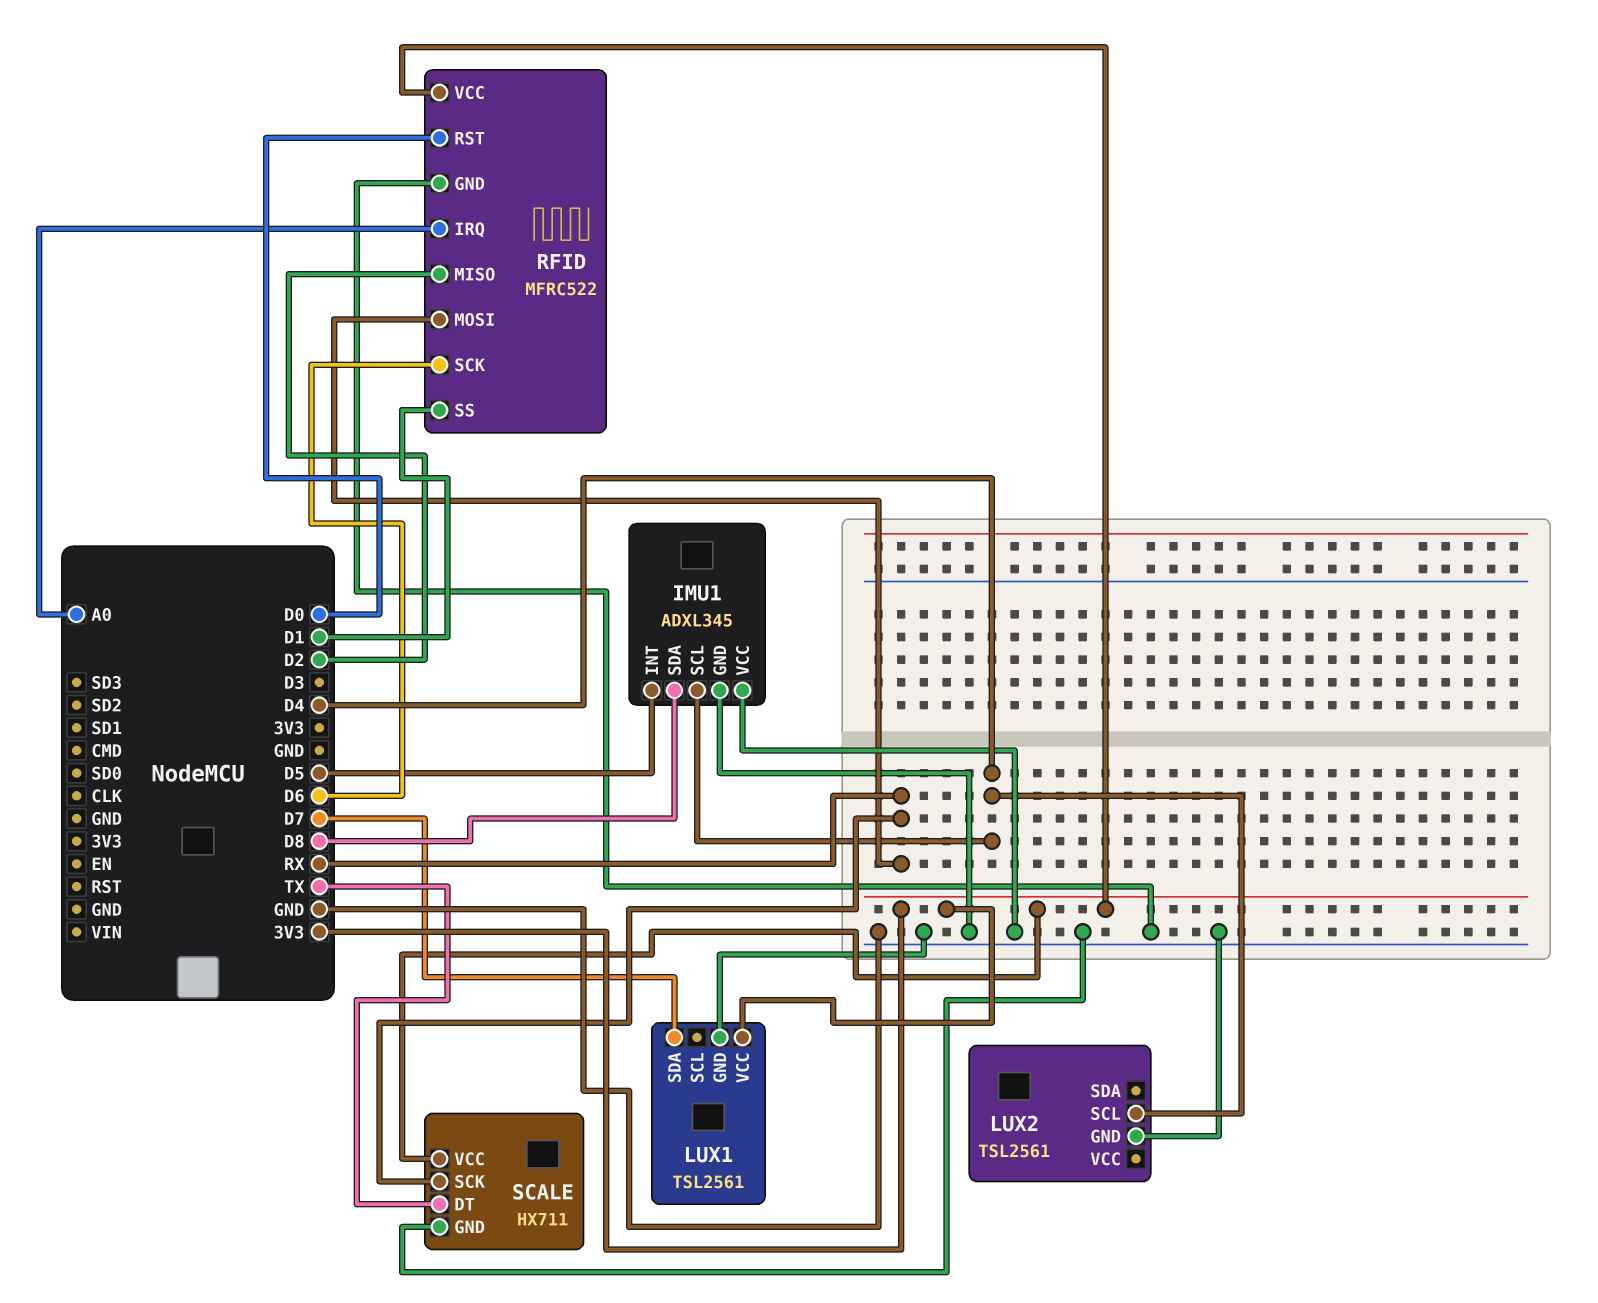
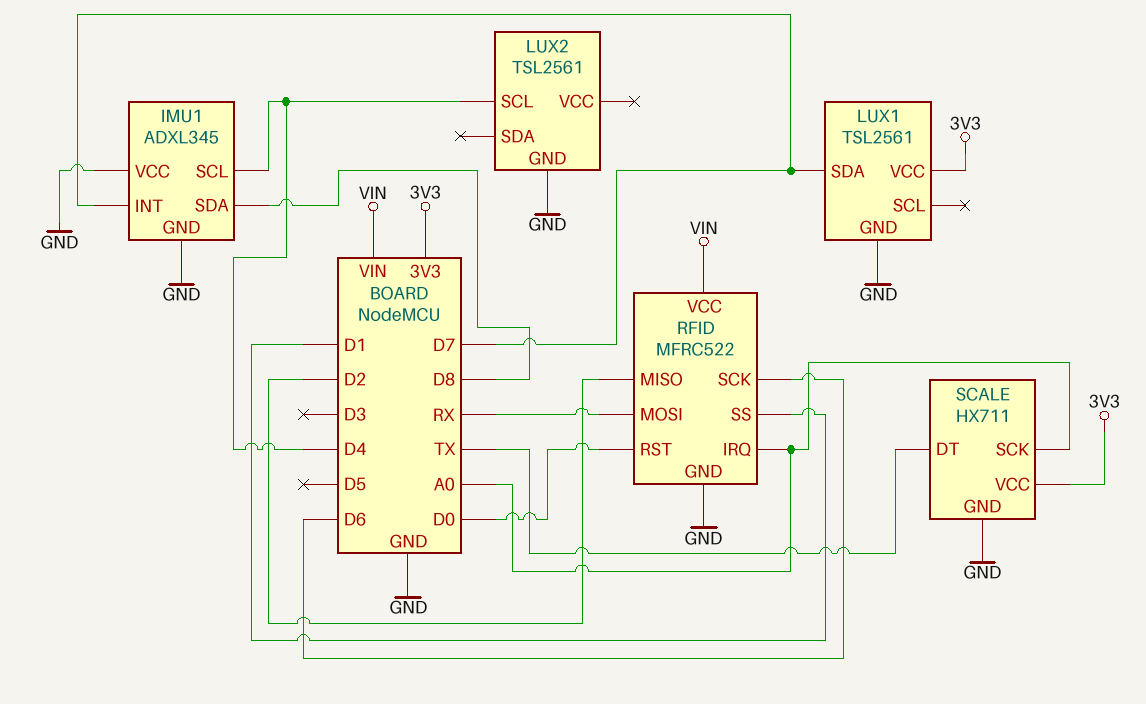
IMU1 pin INT: D5 -> D7
RFID pin VCC: 3V3 -> VIN
SCALE pin SCK: RX -> A0

